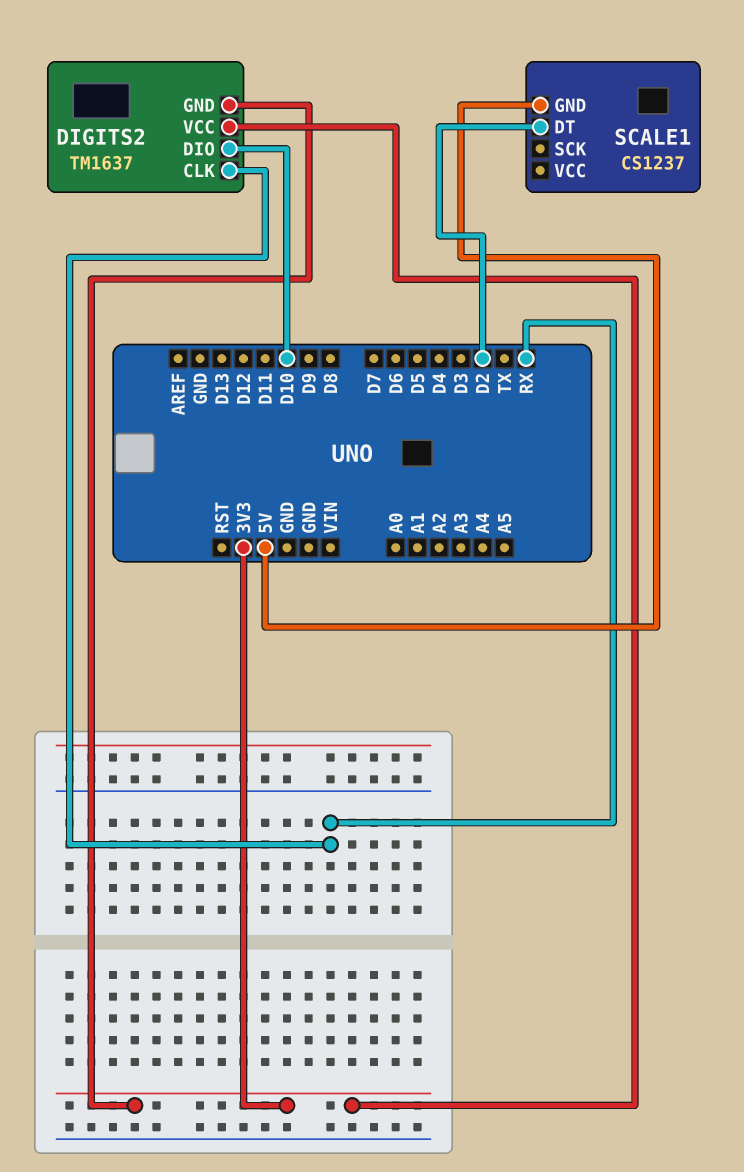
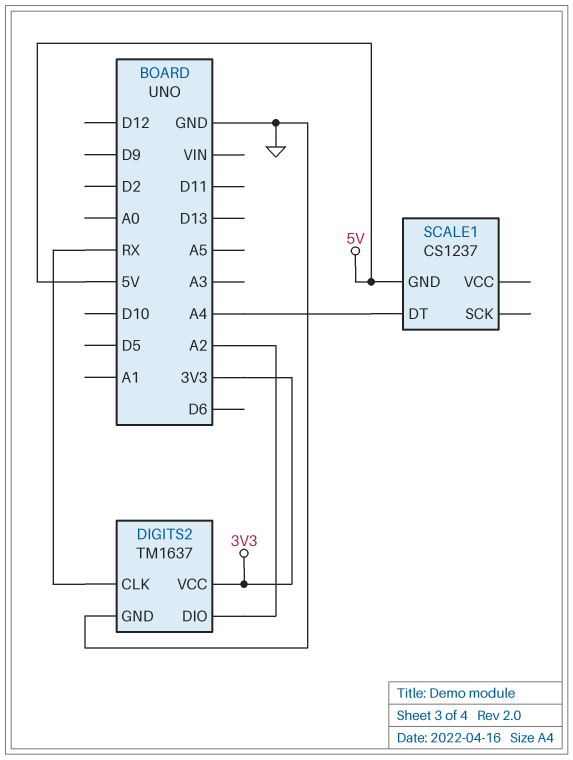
DIGITS2 pin DIO: D10 -> A2
DIGITS2 pin GND: 3V3 -> GND
SCALE1 pin DT: D2 -> A4

